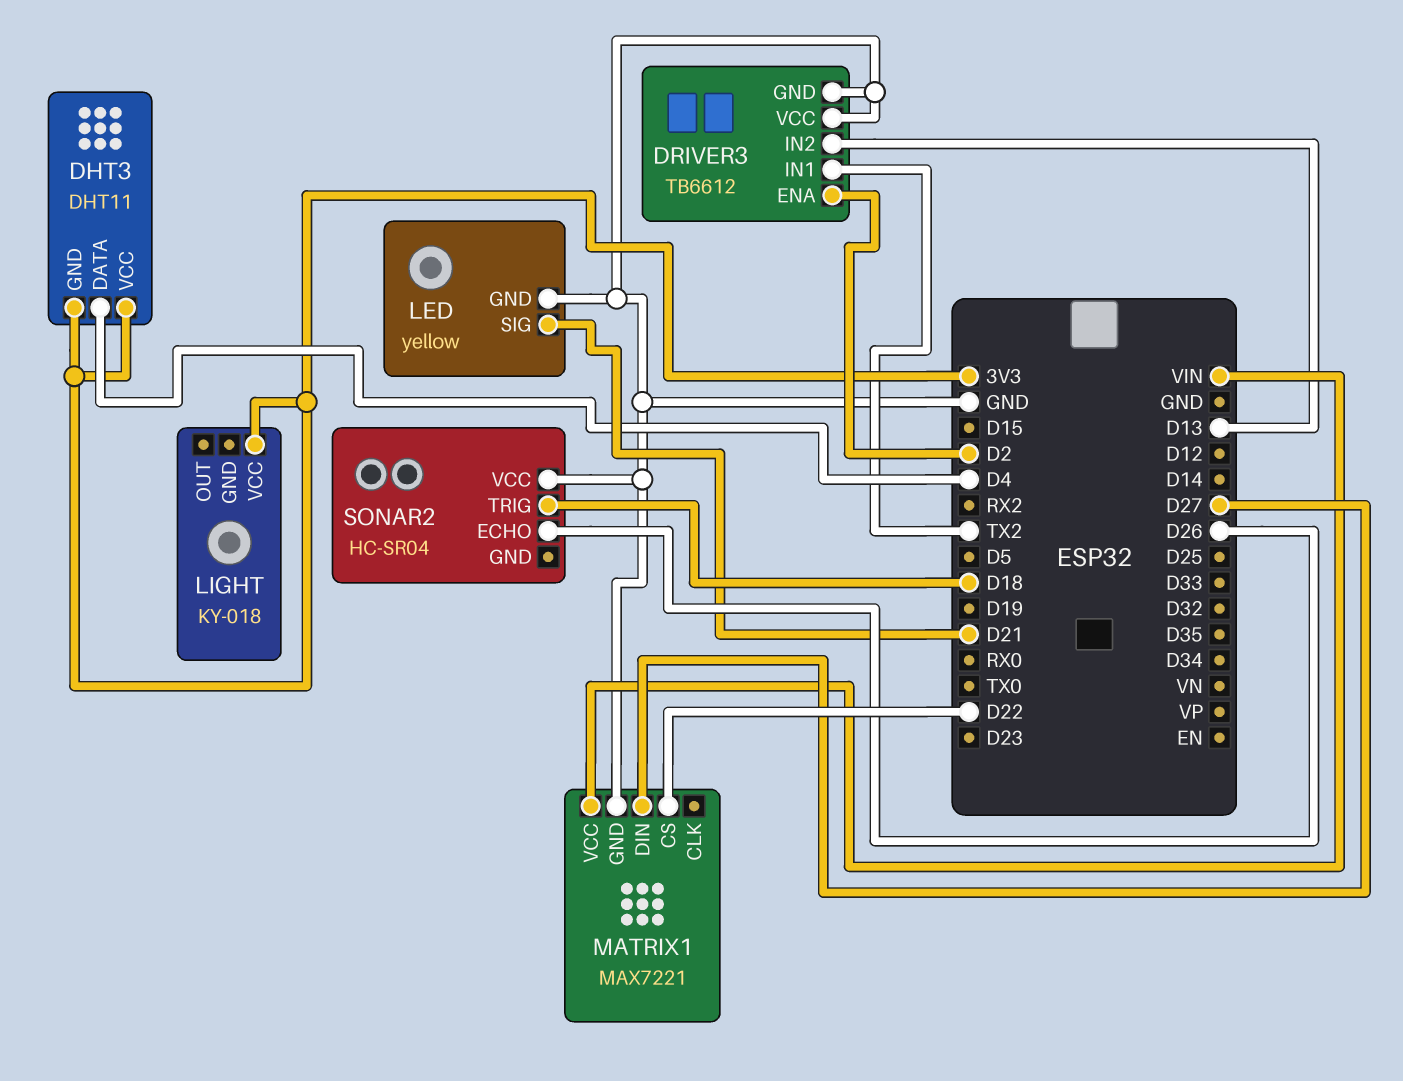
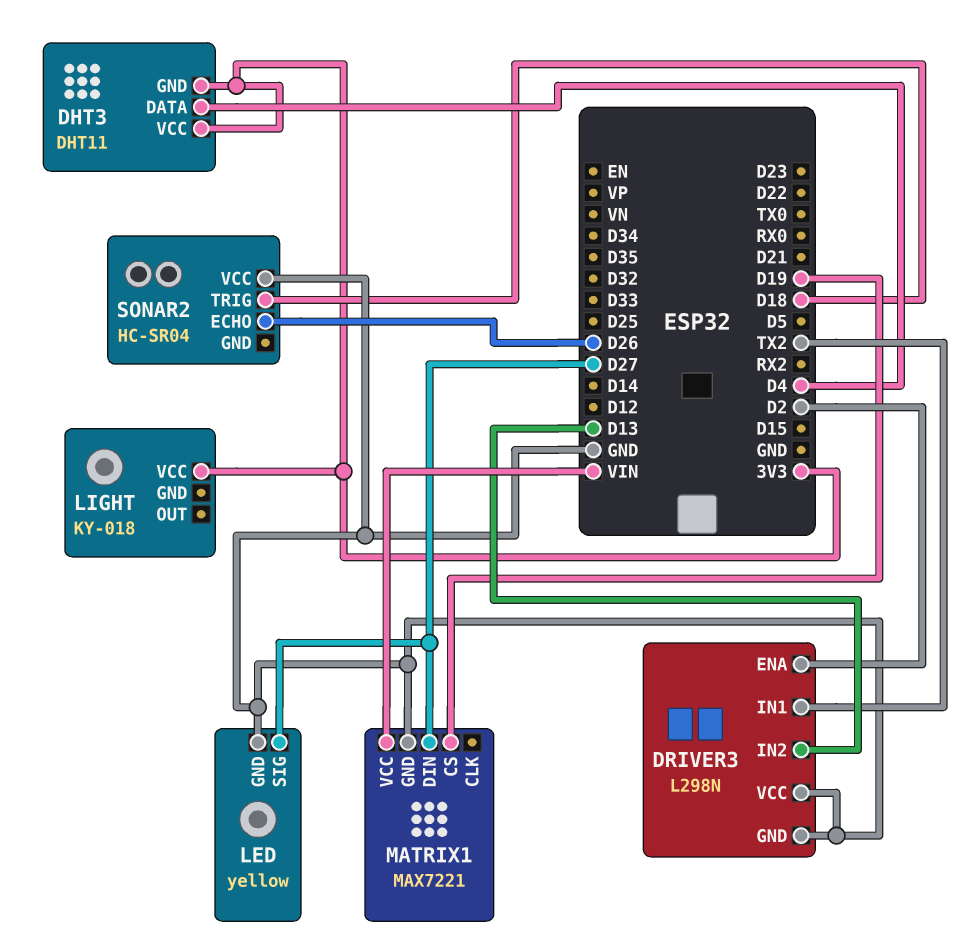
DRIVER3: TB6612 -> L298N
LED pin SIG: D21 -> D27
MATRIX1 pin CS: D22 -> D19

